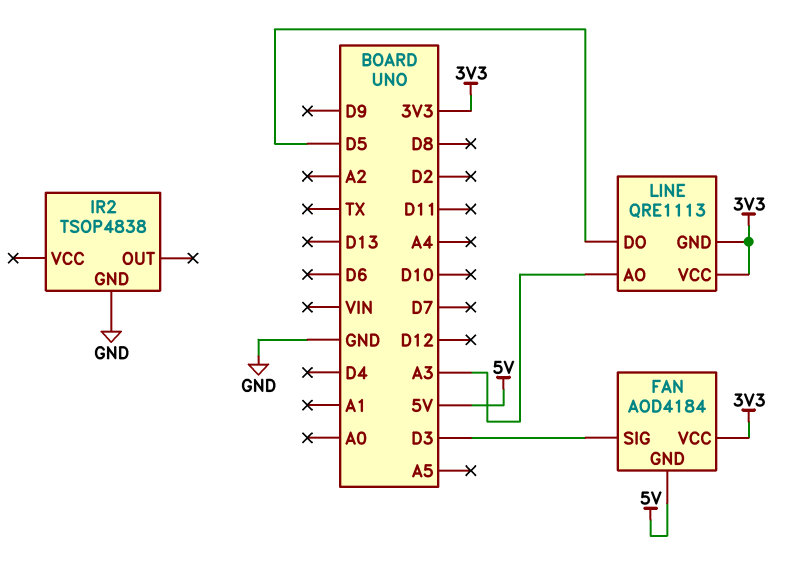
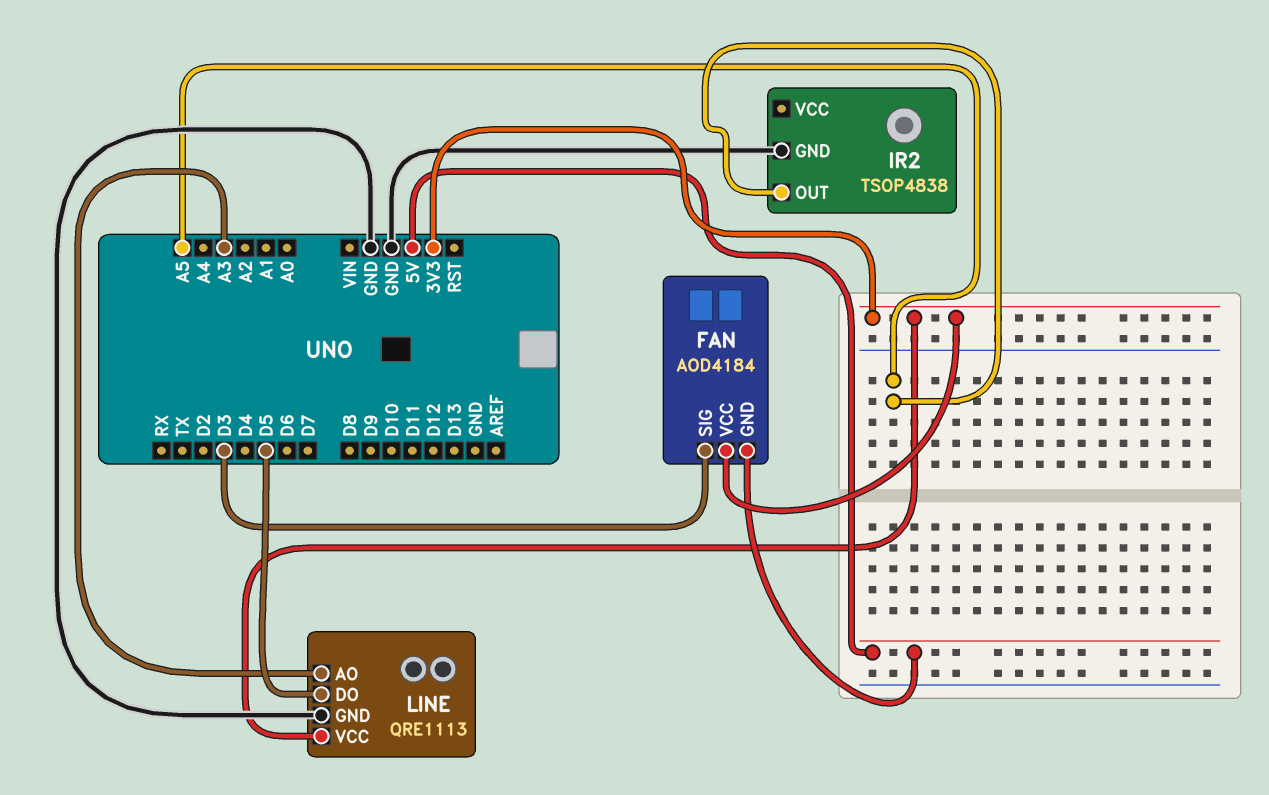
IR2 pin OUT: none -> A5
LINE pin GND: 3V3 -> GND

